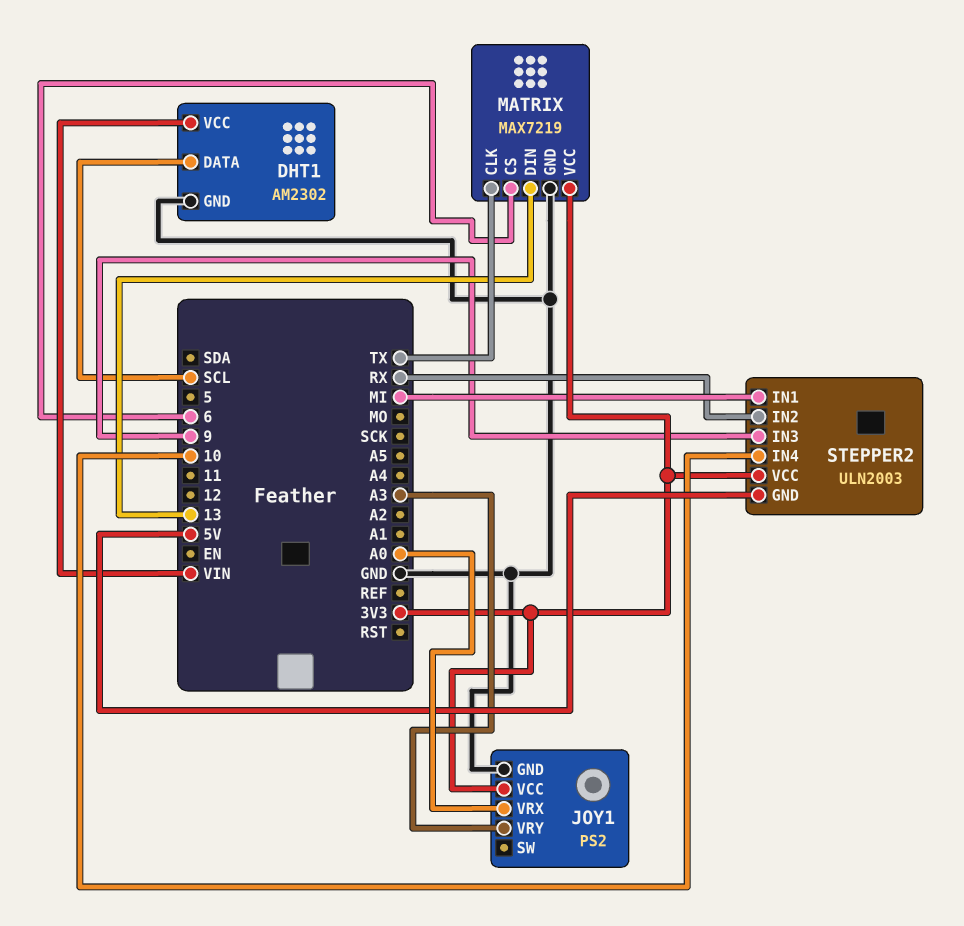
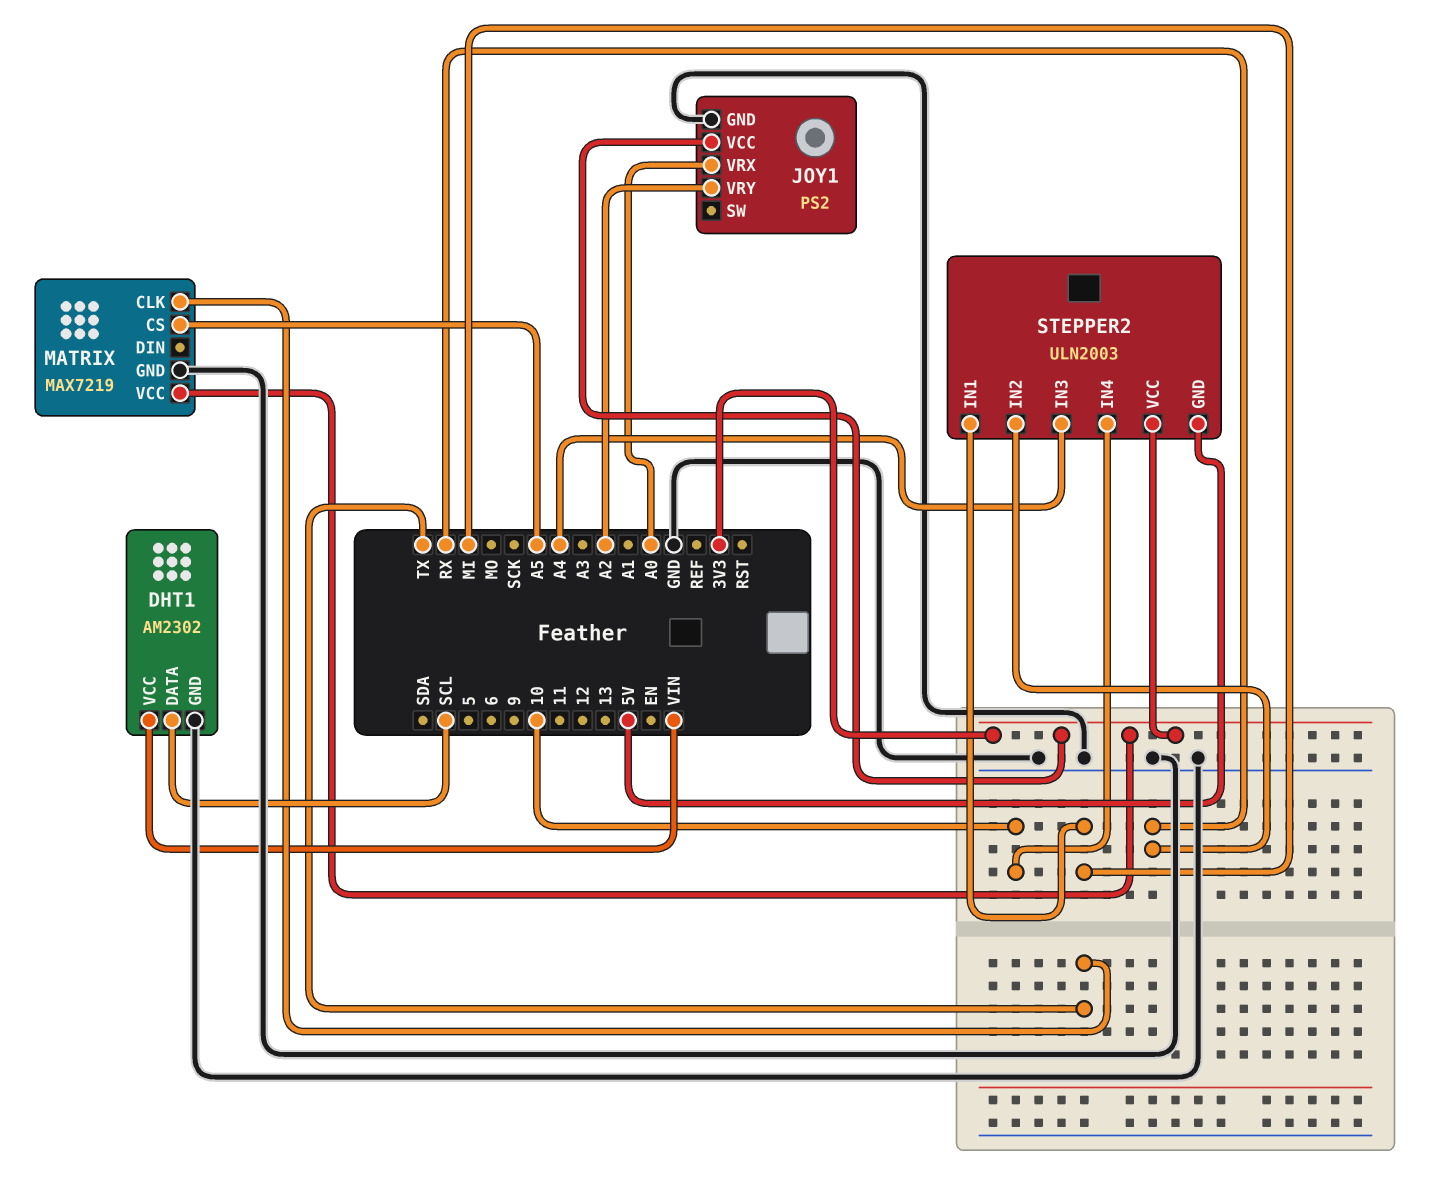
JOY1 pin VRY: A3 -> A2
MATRIX pin CS: 6 -> A5
MATRIX pin DIN: 13 -> none
STEPPER2 pin IN3: 9 -> A4

